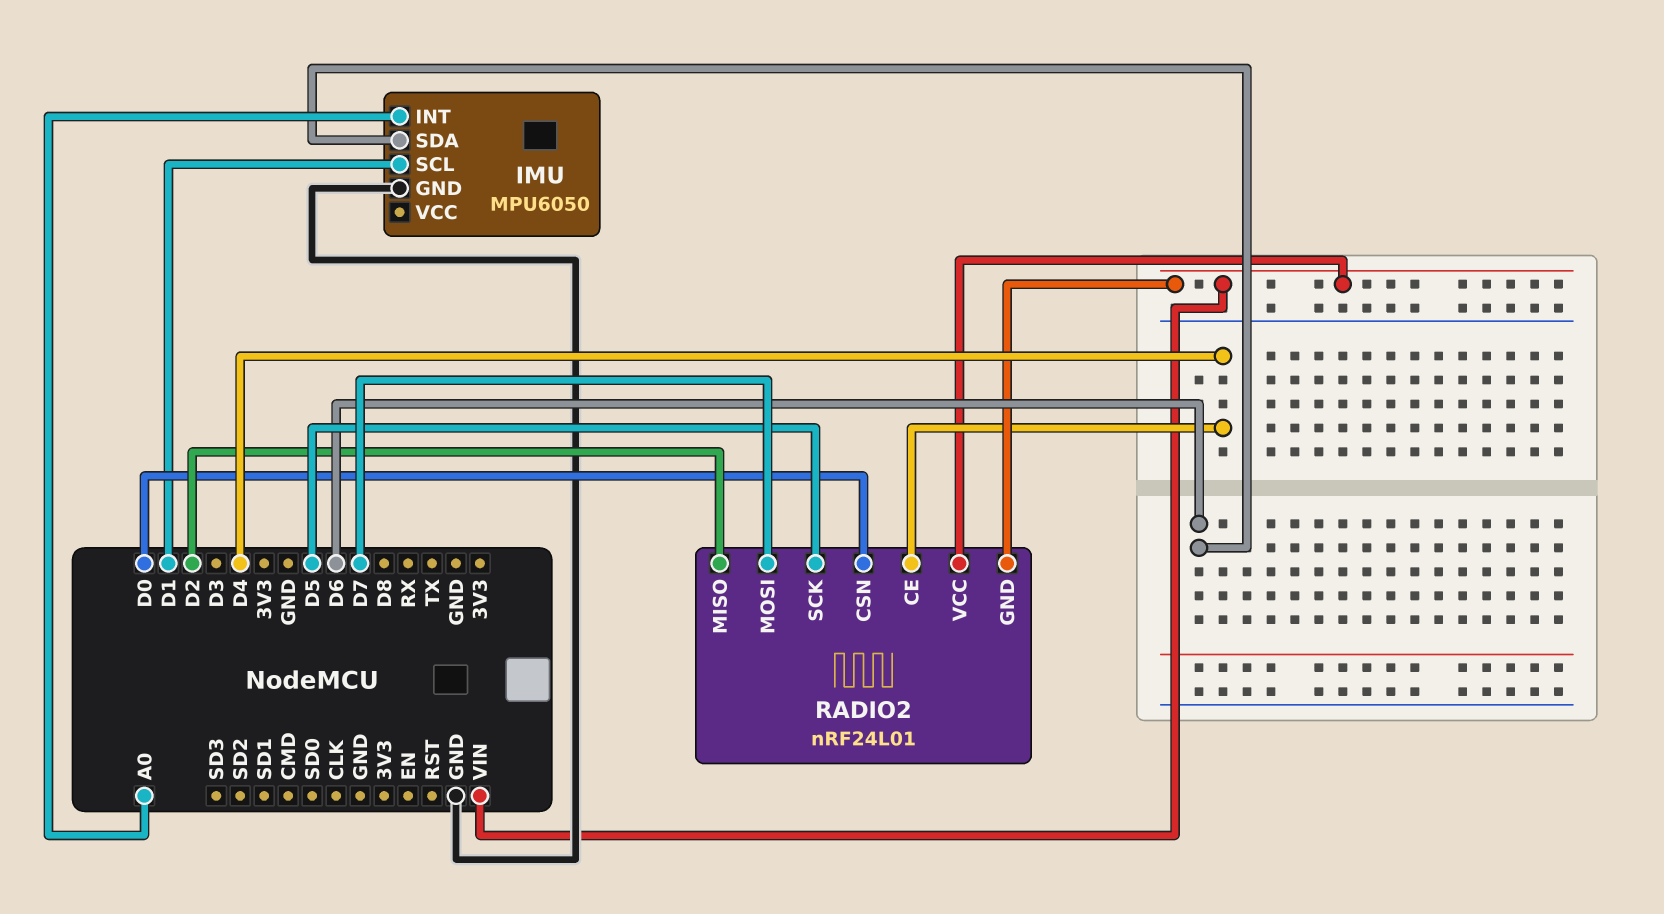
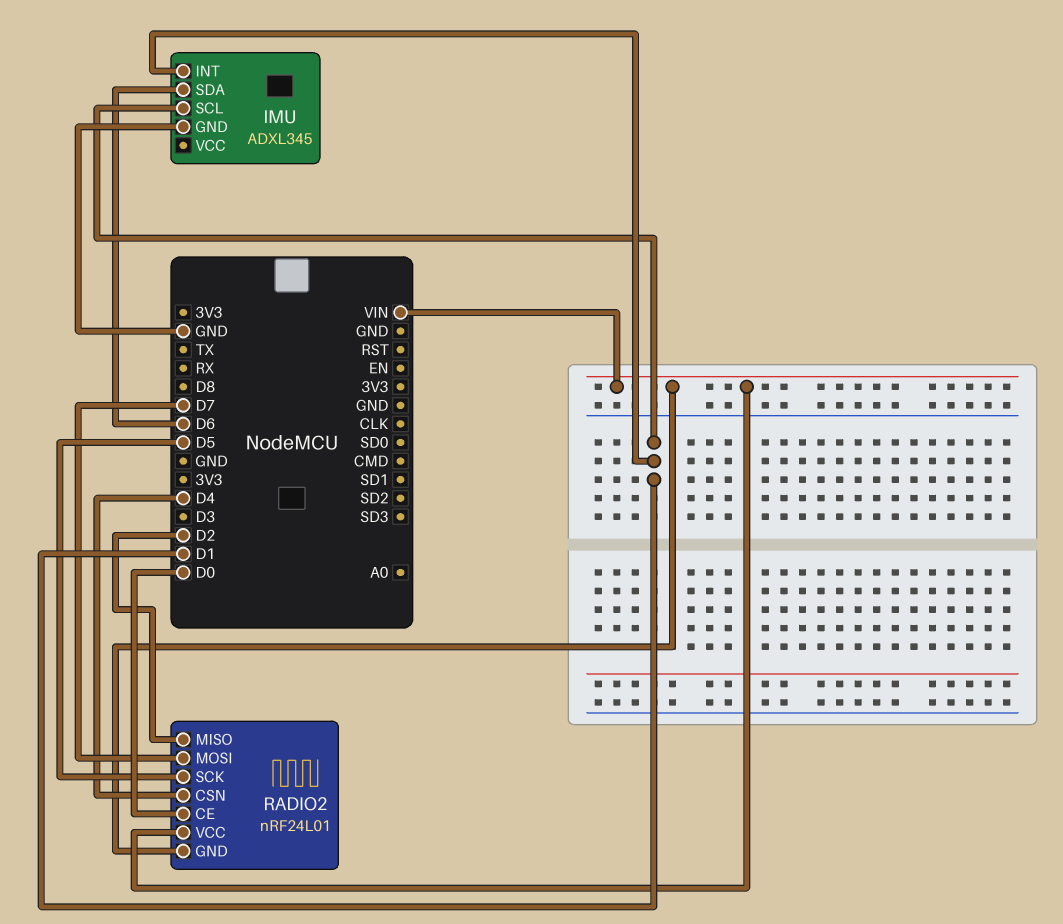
IMU: MPU6050 -> ADXL345
IMU pin INT: A0 -> D1
RADIO2 pin CE: D4 -> D0
RADIO2 pin CSN: D0 -> D4

